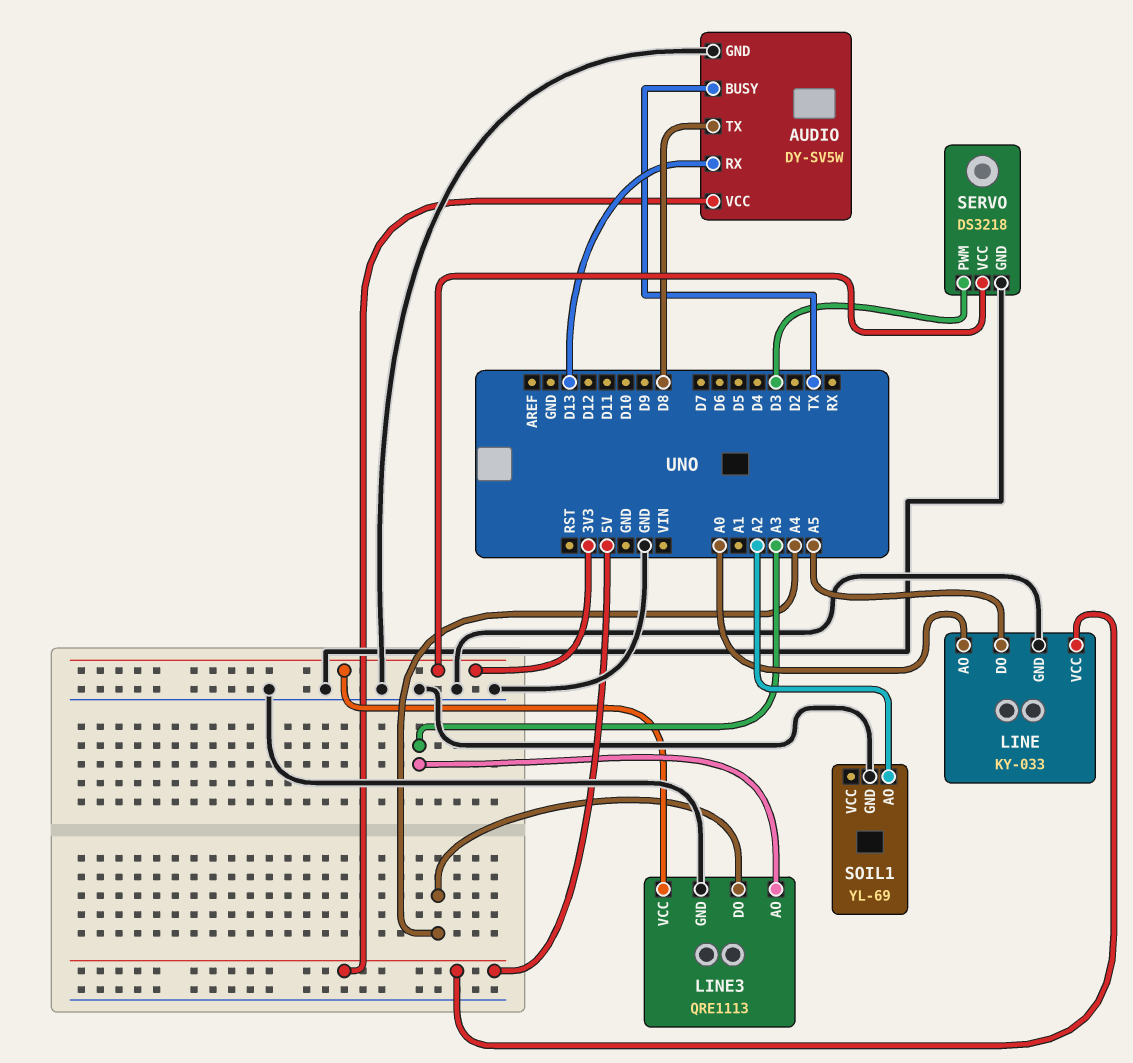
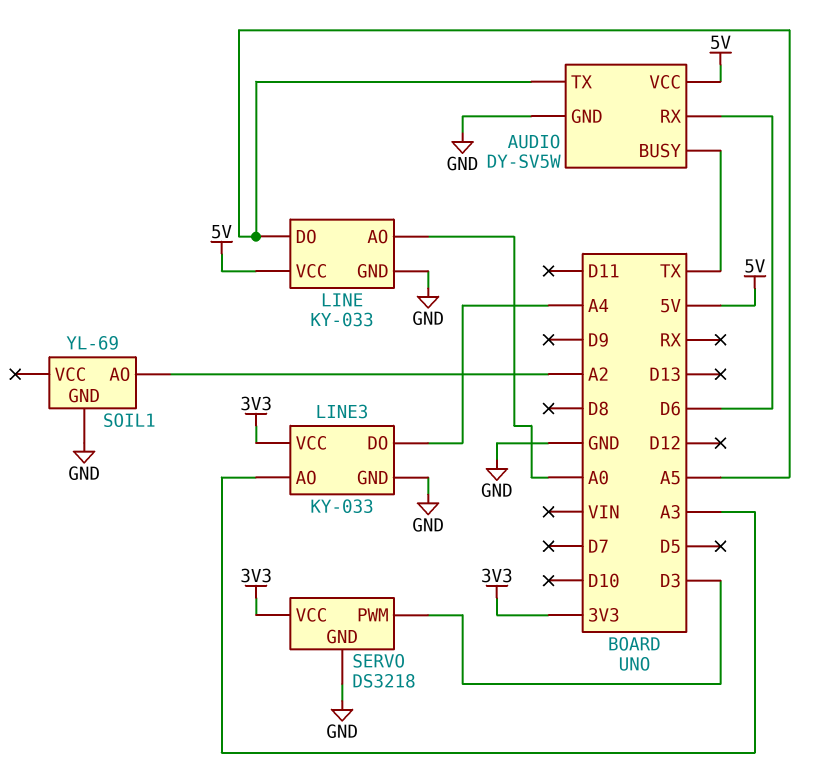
AUDIO pin RX: D13 -> D6
AUDIO pin TX: D8 -> A5
LINE3: QRE1113 -> KY-033

